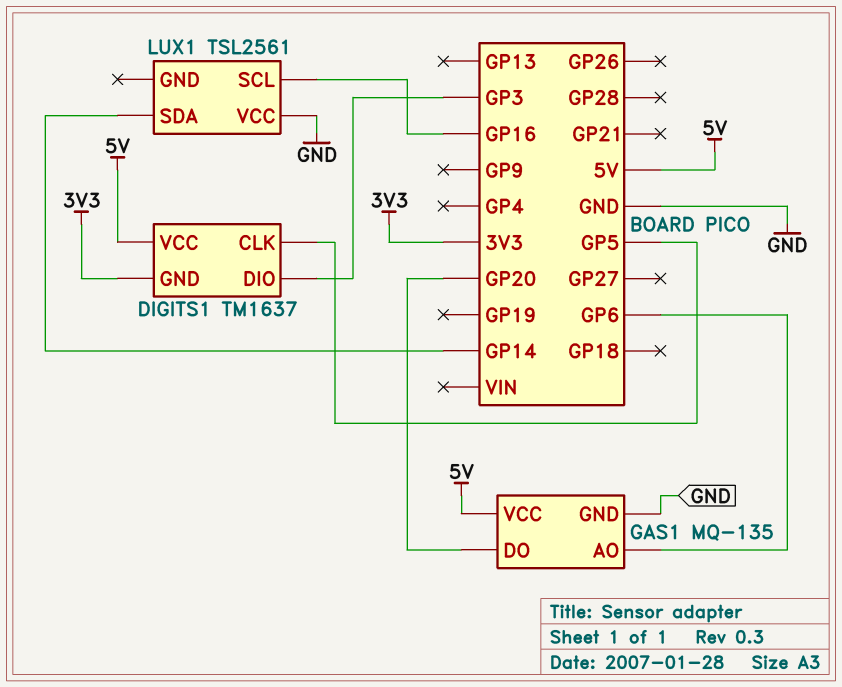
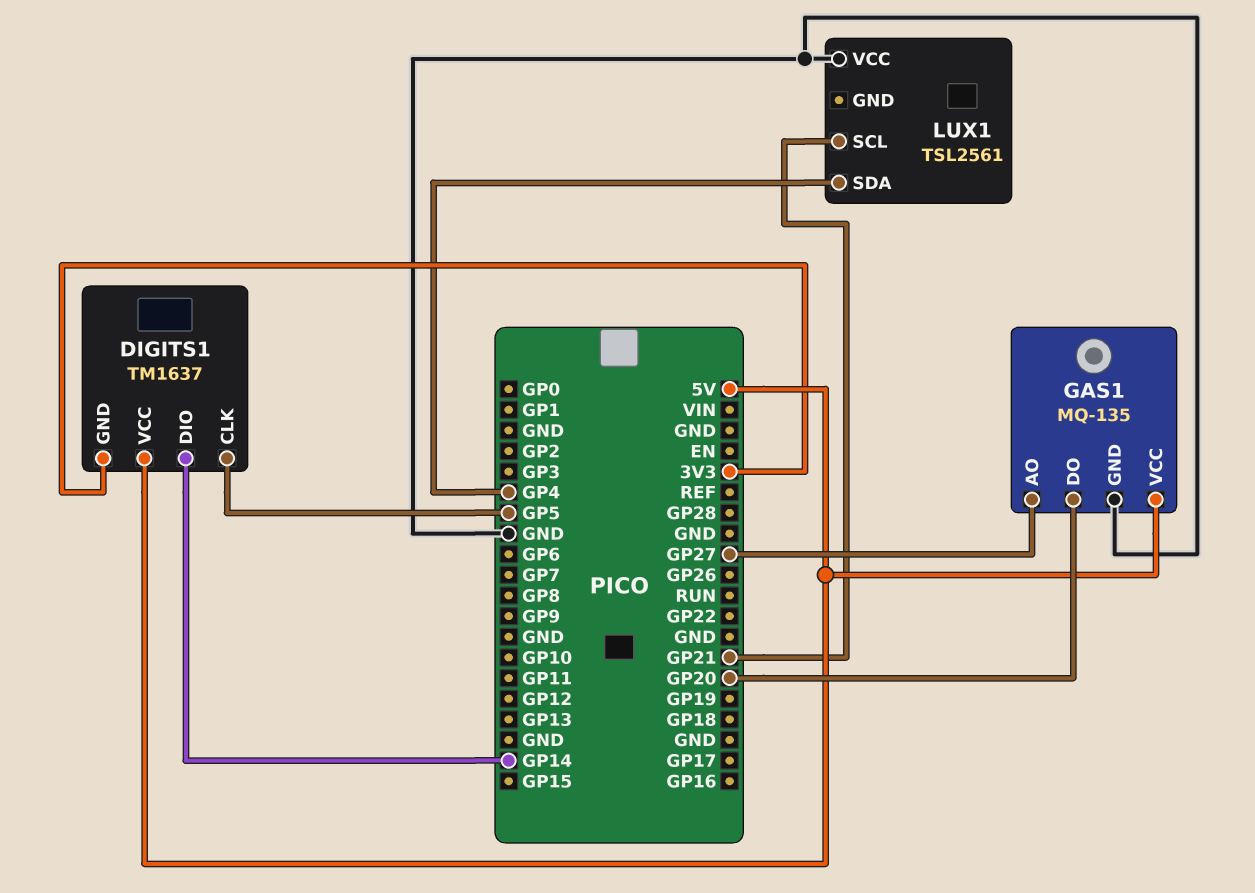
DIGITS1 pin DIO: GP3 -> GP14
GAS1 pin AO: GP6 -> GP27
LUX1 pin SCL: GP16 -> GP21
LUX1 pin SDA: GP14 -> GP4

